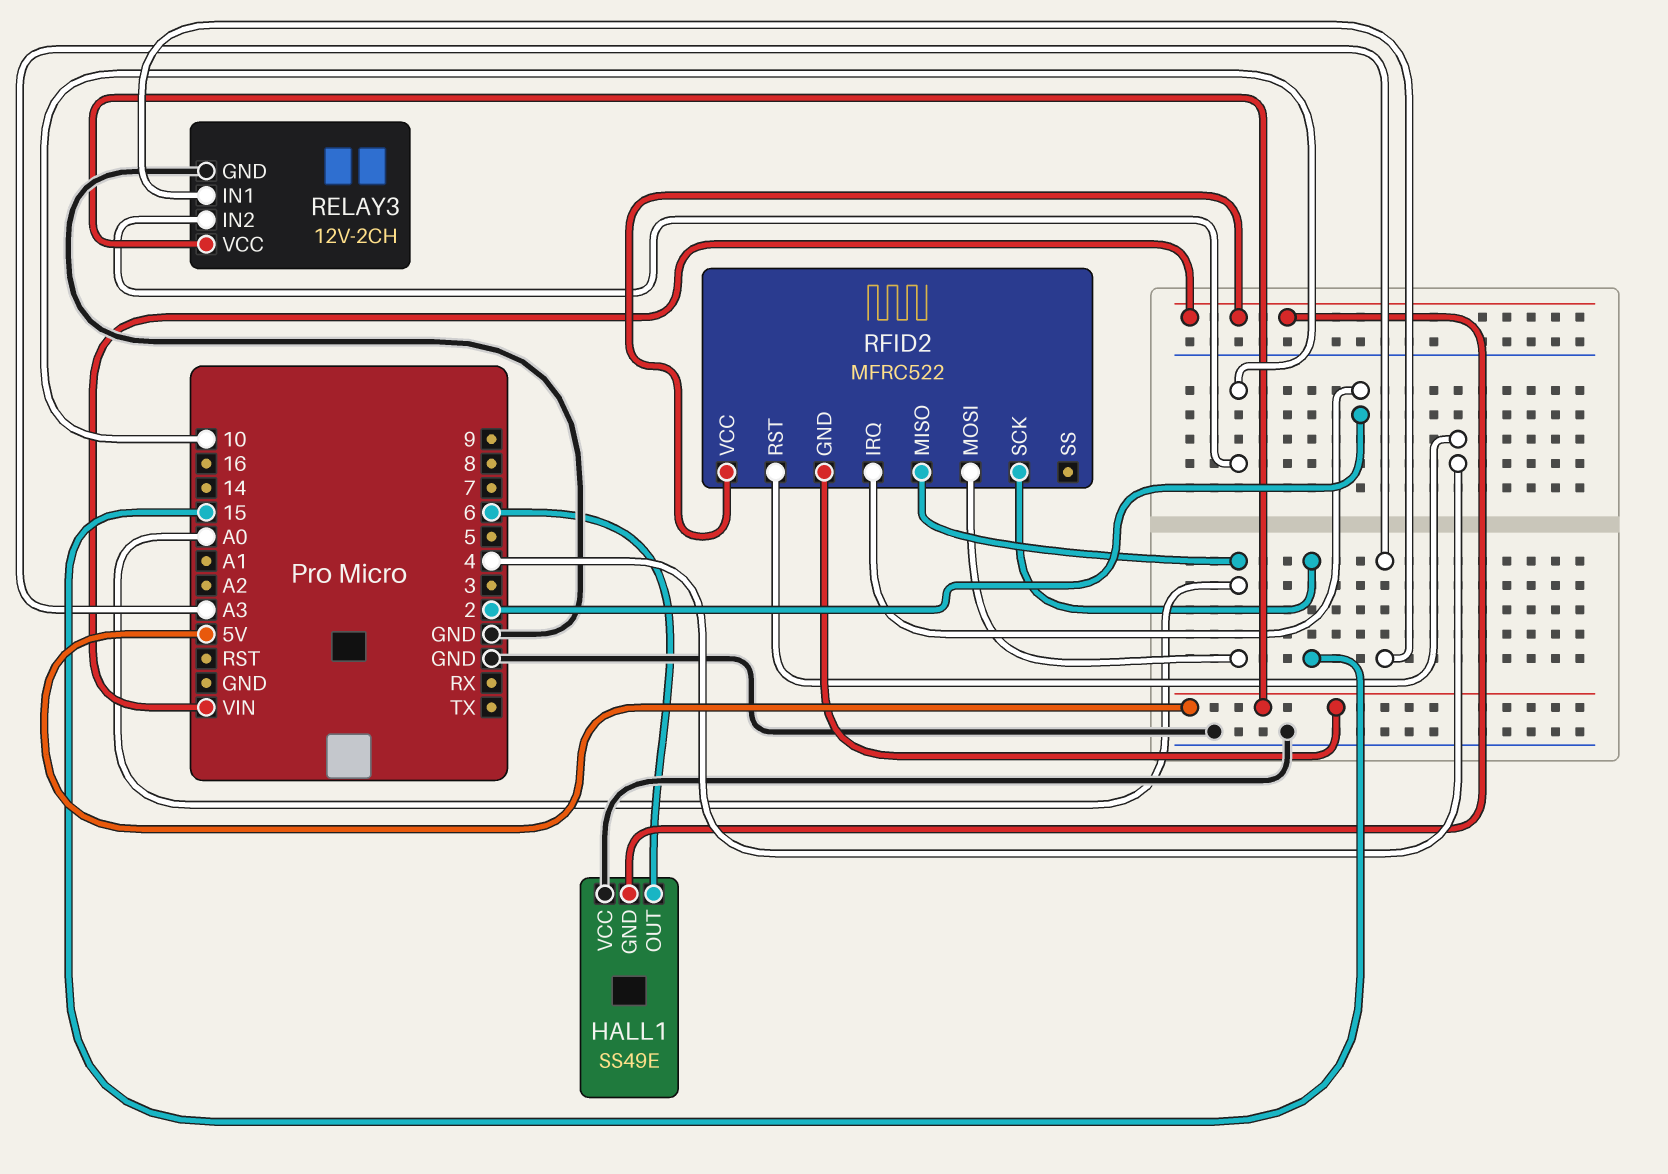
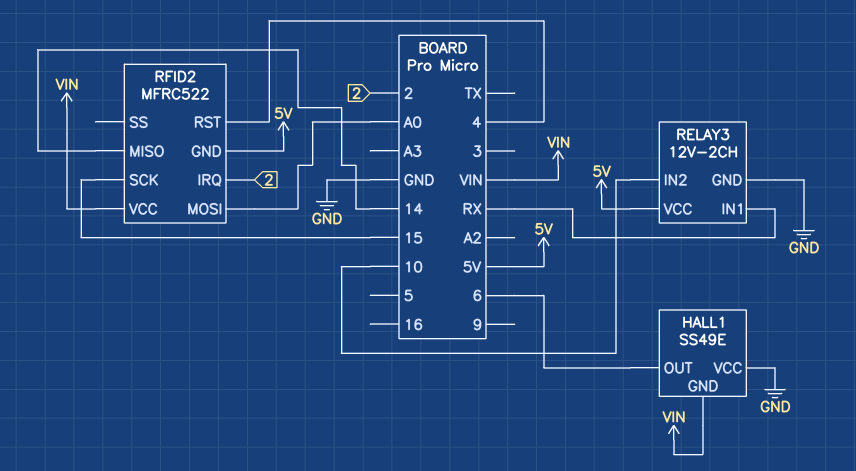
RELAY3 pin IN1: A3 -> RX
RFID2 pin MISO: A0 -> 14

